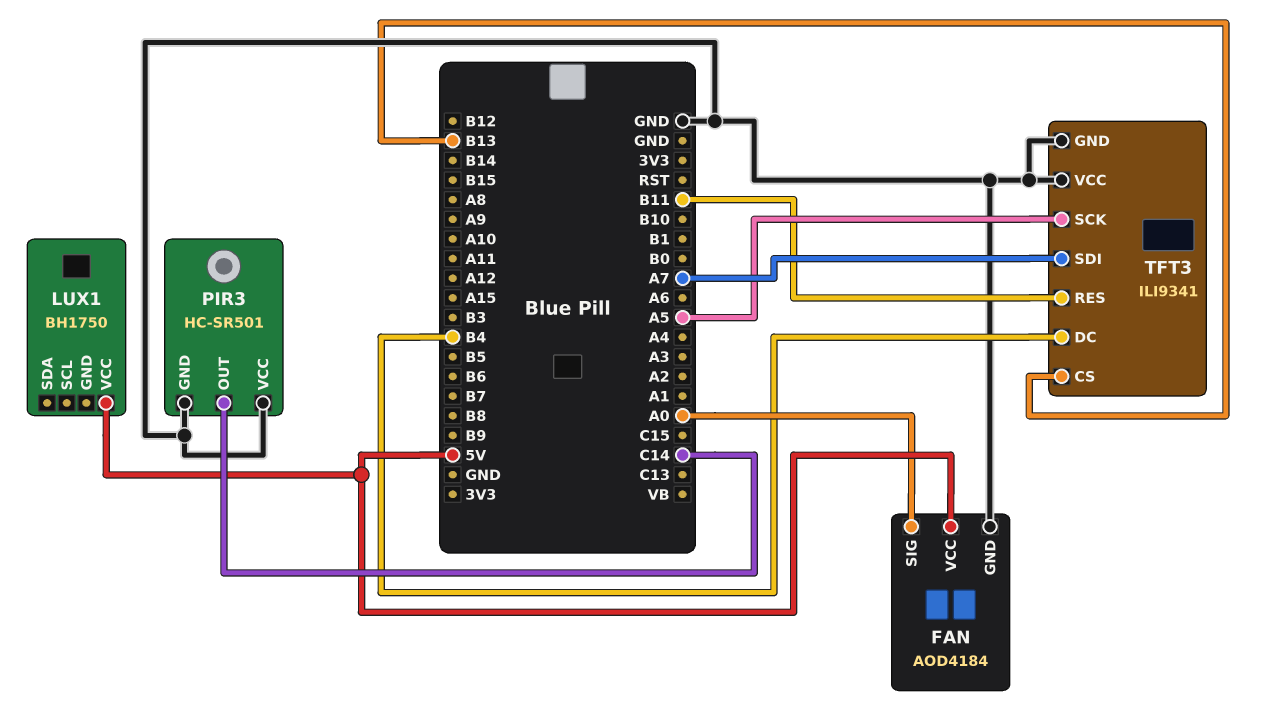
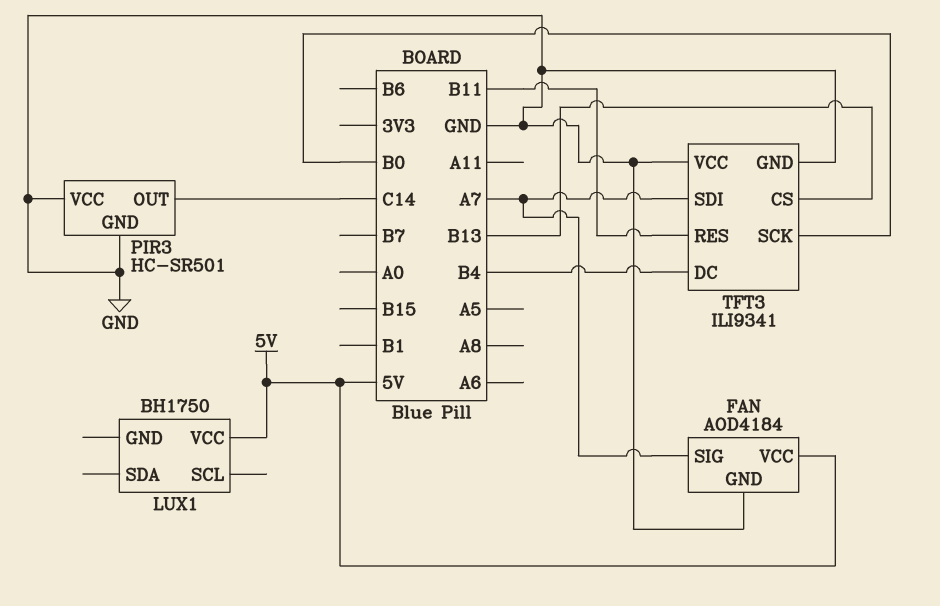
FAN pin SIG: A0 -> A7
TFT3 pin SCK: A5 -> B0

